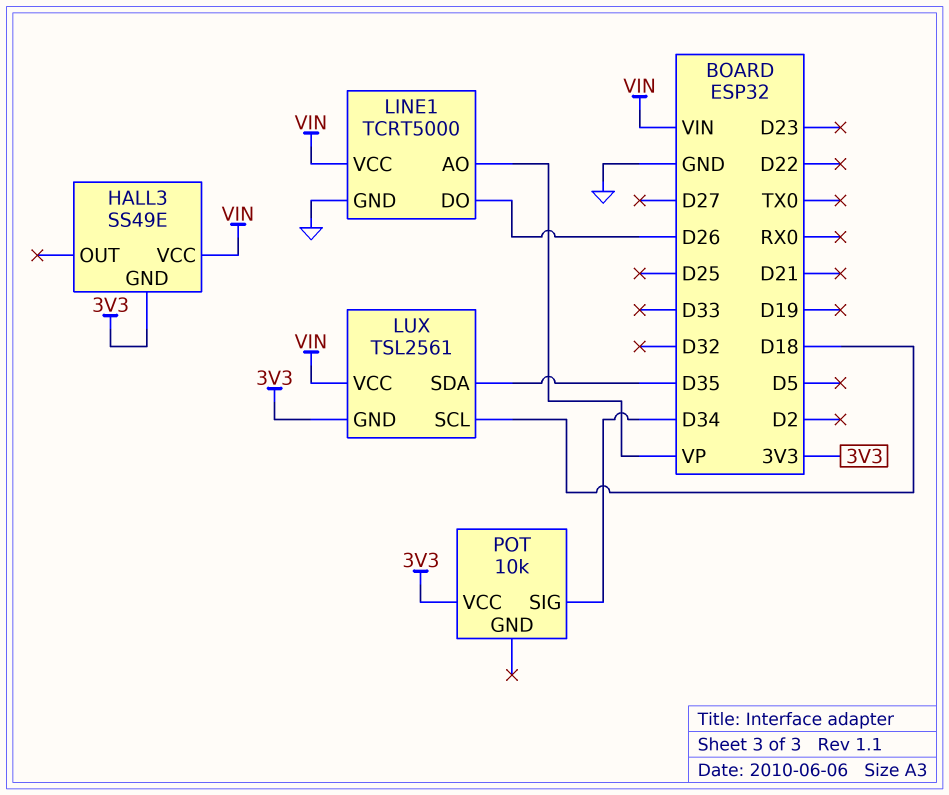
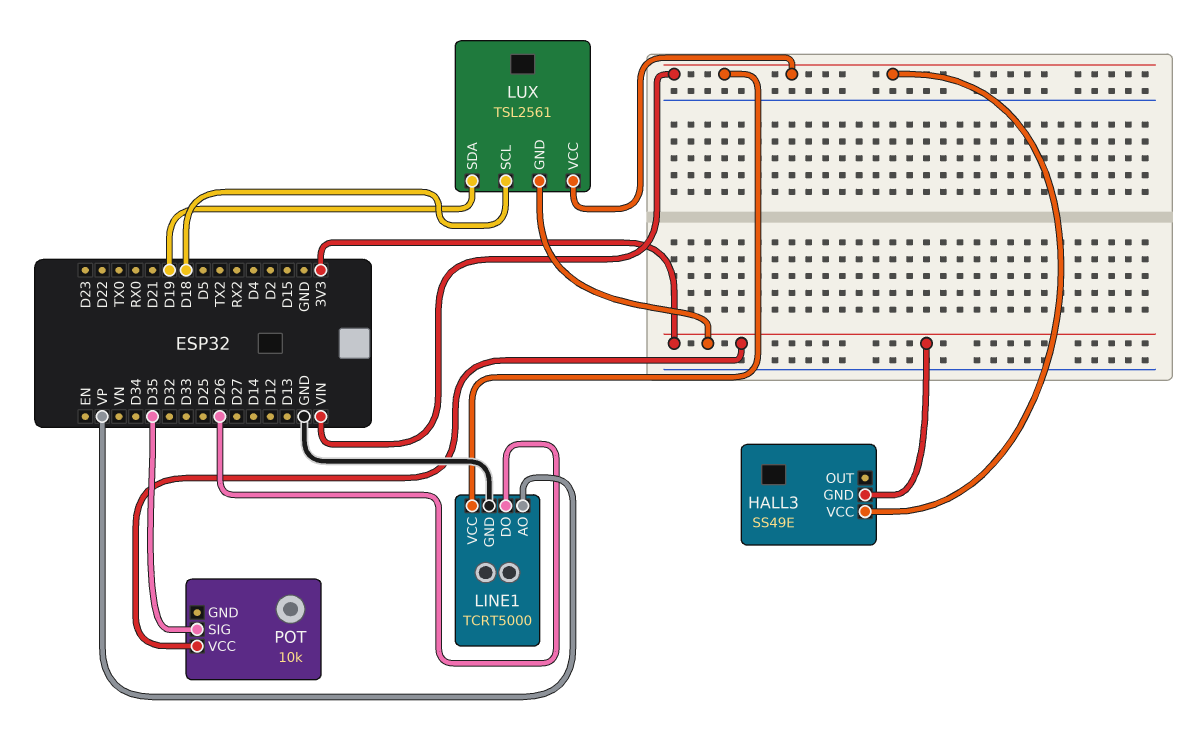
LUX pin SDA: D35 -> D19
POT pin SIG: D34 -> D35

